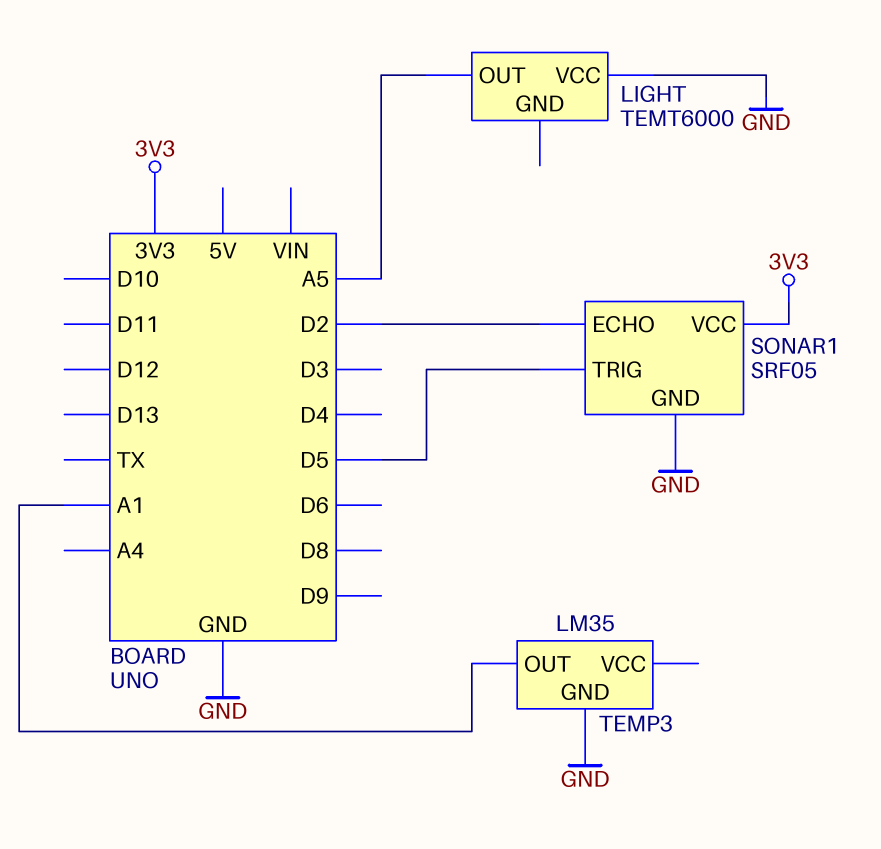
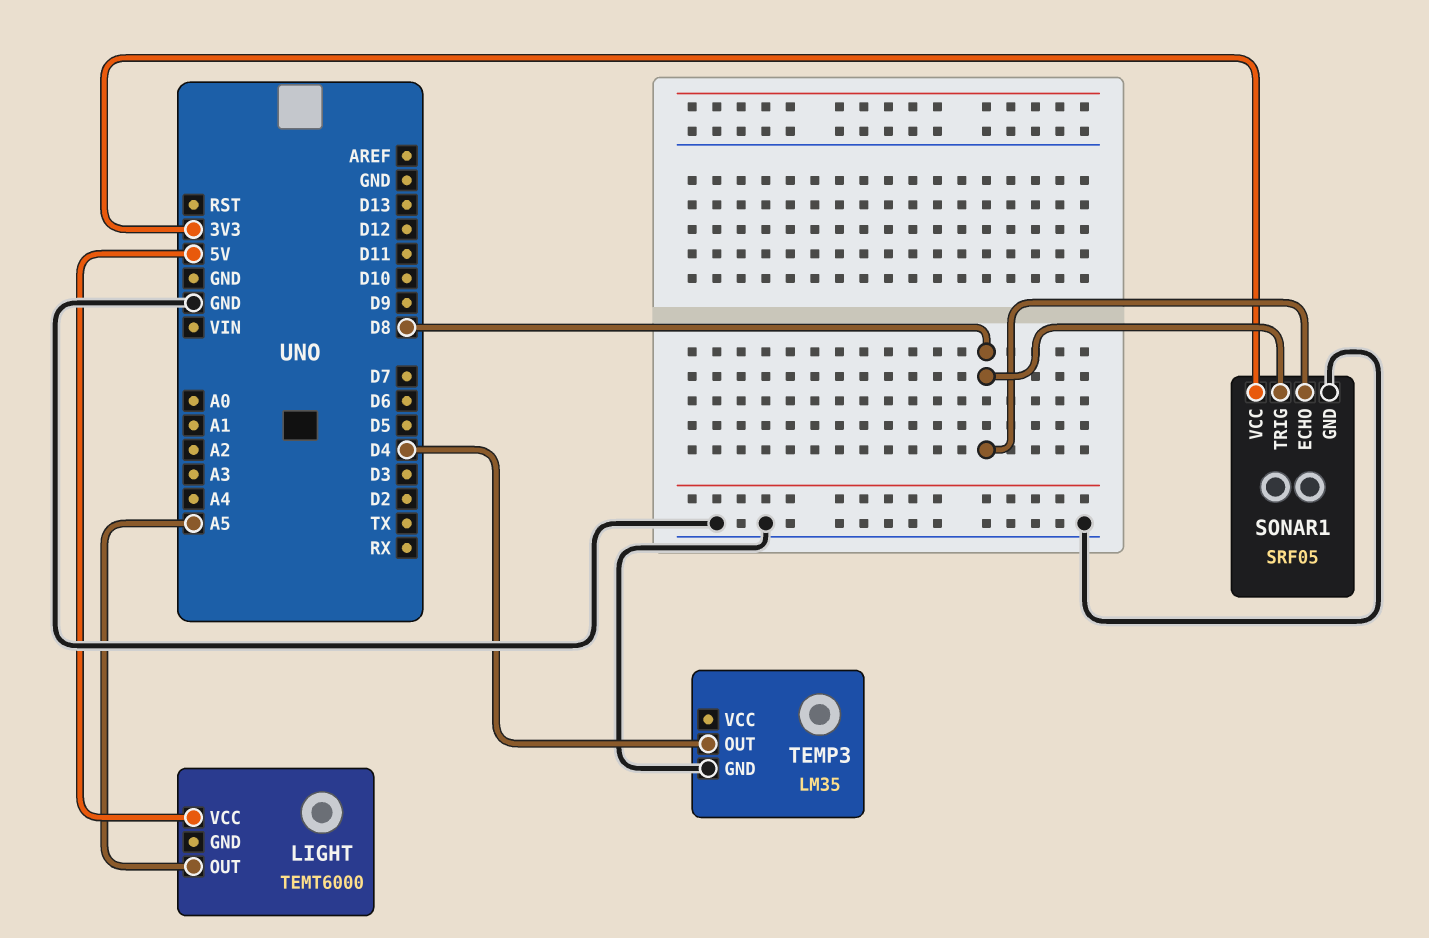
LIGHT pin VCC: GND -> 5V
SONAR1 pin ECHO: D2 -> D8
SONAR1 pin TRIG: D5 -> D8
TEMP3 pin OUT: A1 -> D4

